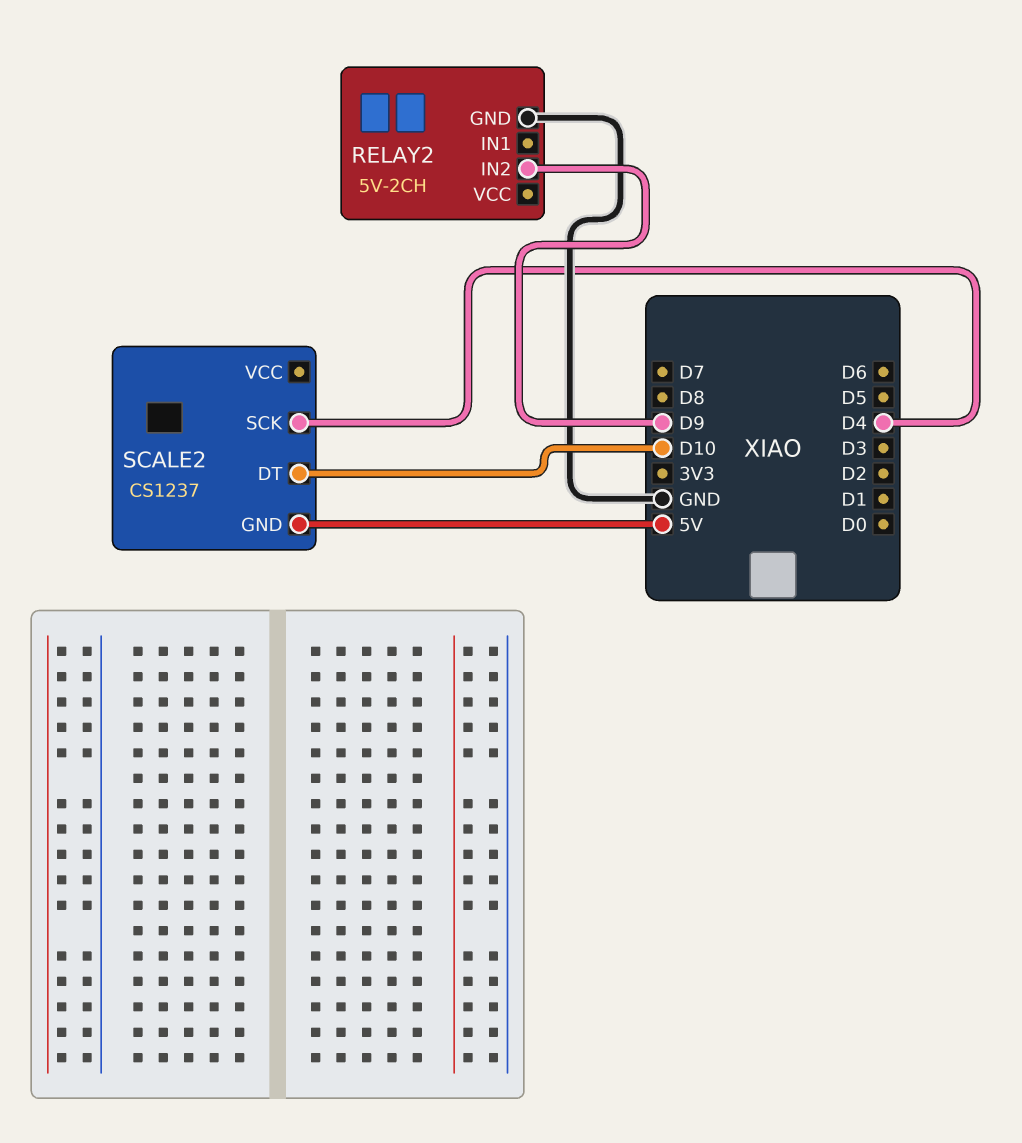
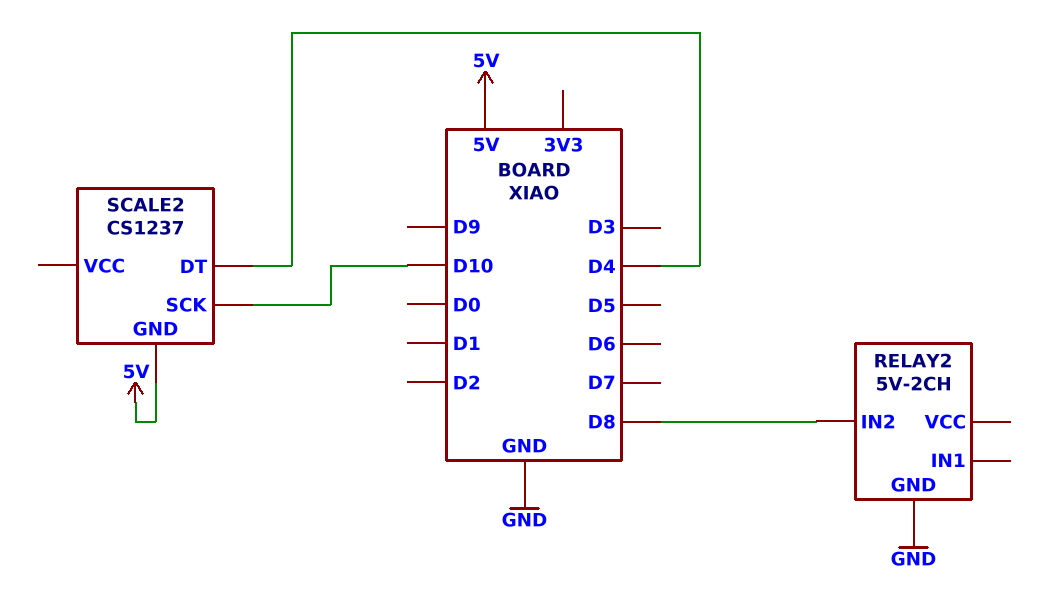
RELAY2 pin IN2: D9 -> D8
SCALE2 pin DT: D10 -> D4
SCALE2 pin SCK: D4 -> D10

